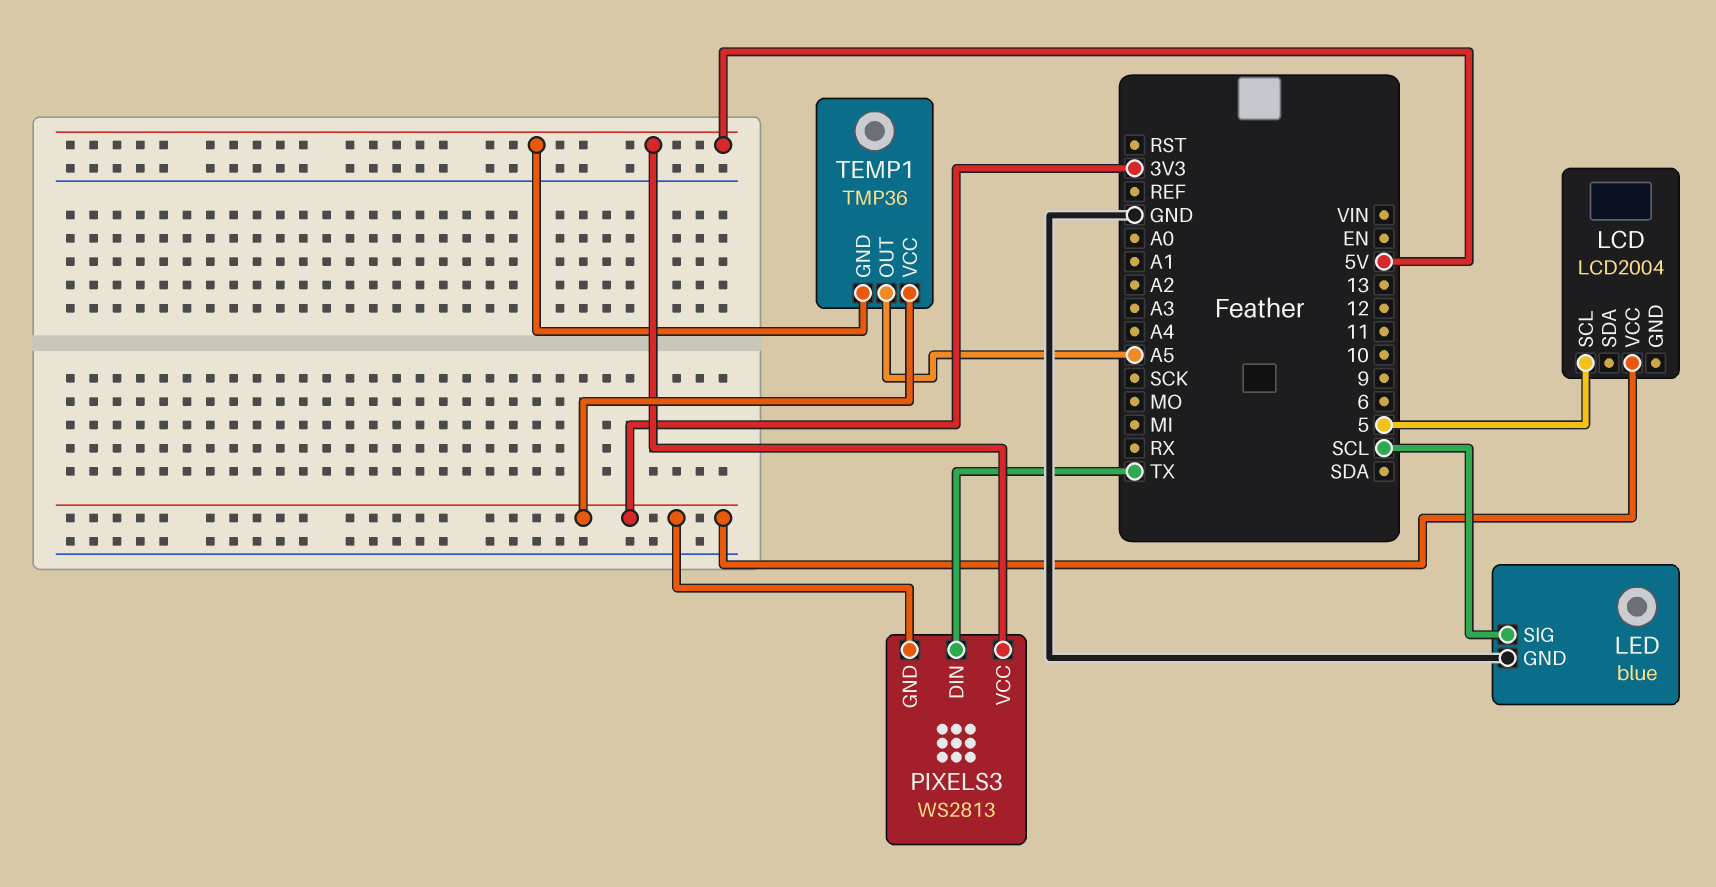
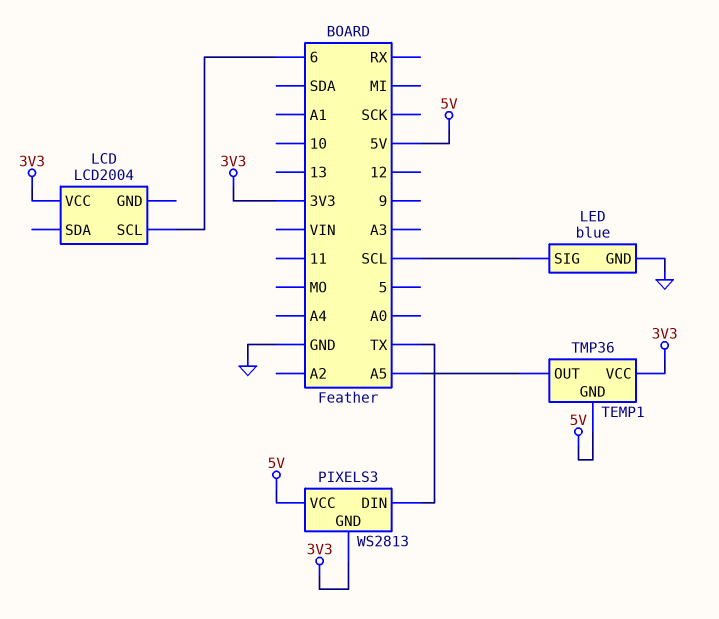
LCD pin SCL: 5 -> 6

